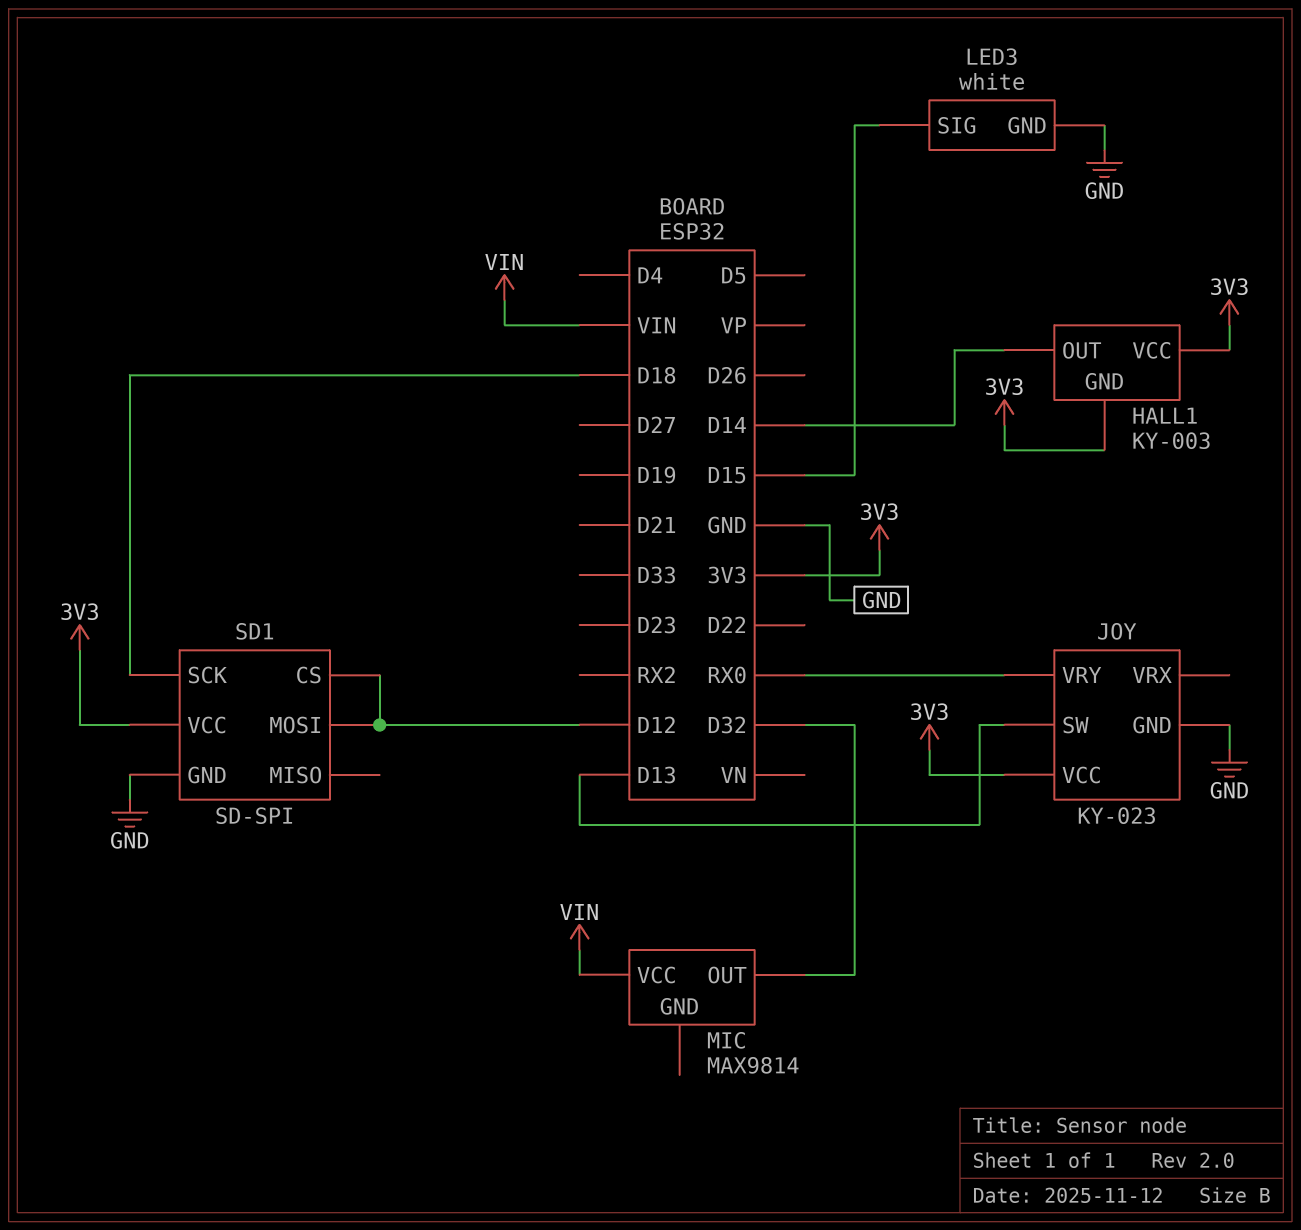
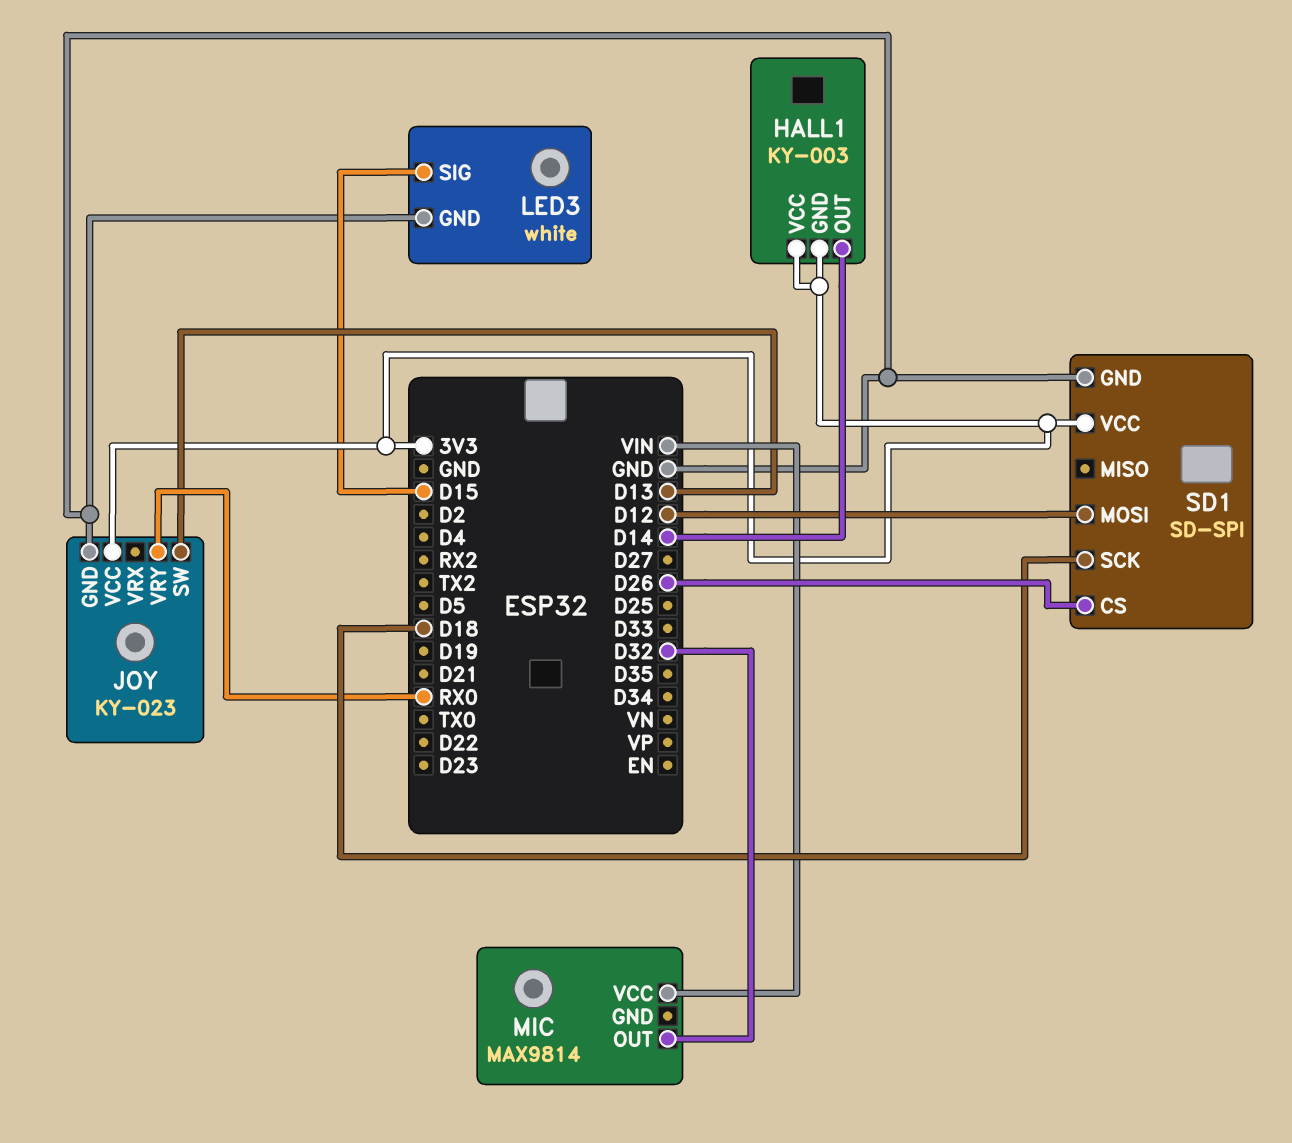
SD1 pin CS: D12 -> D26

